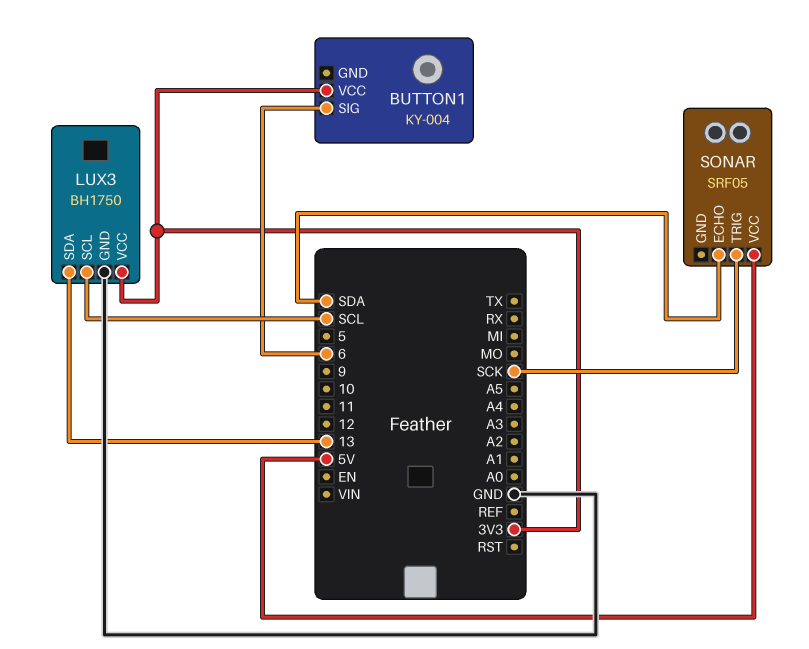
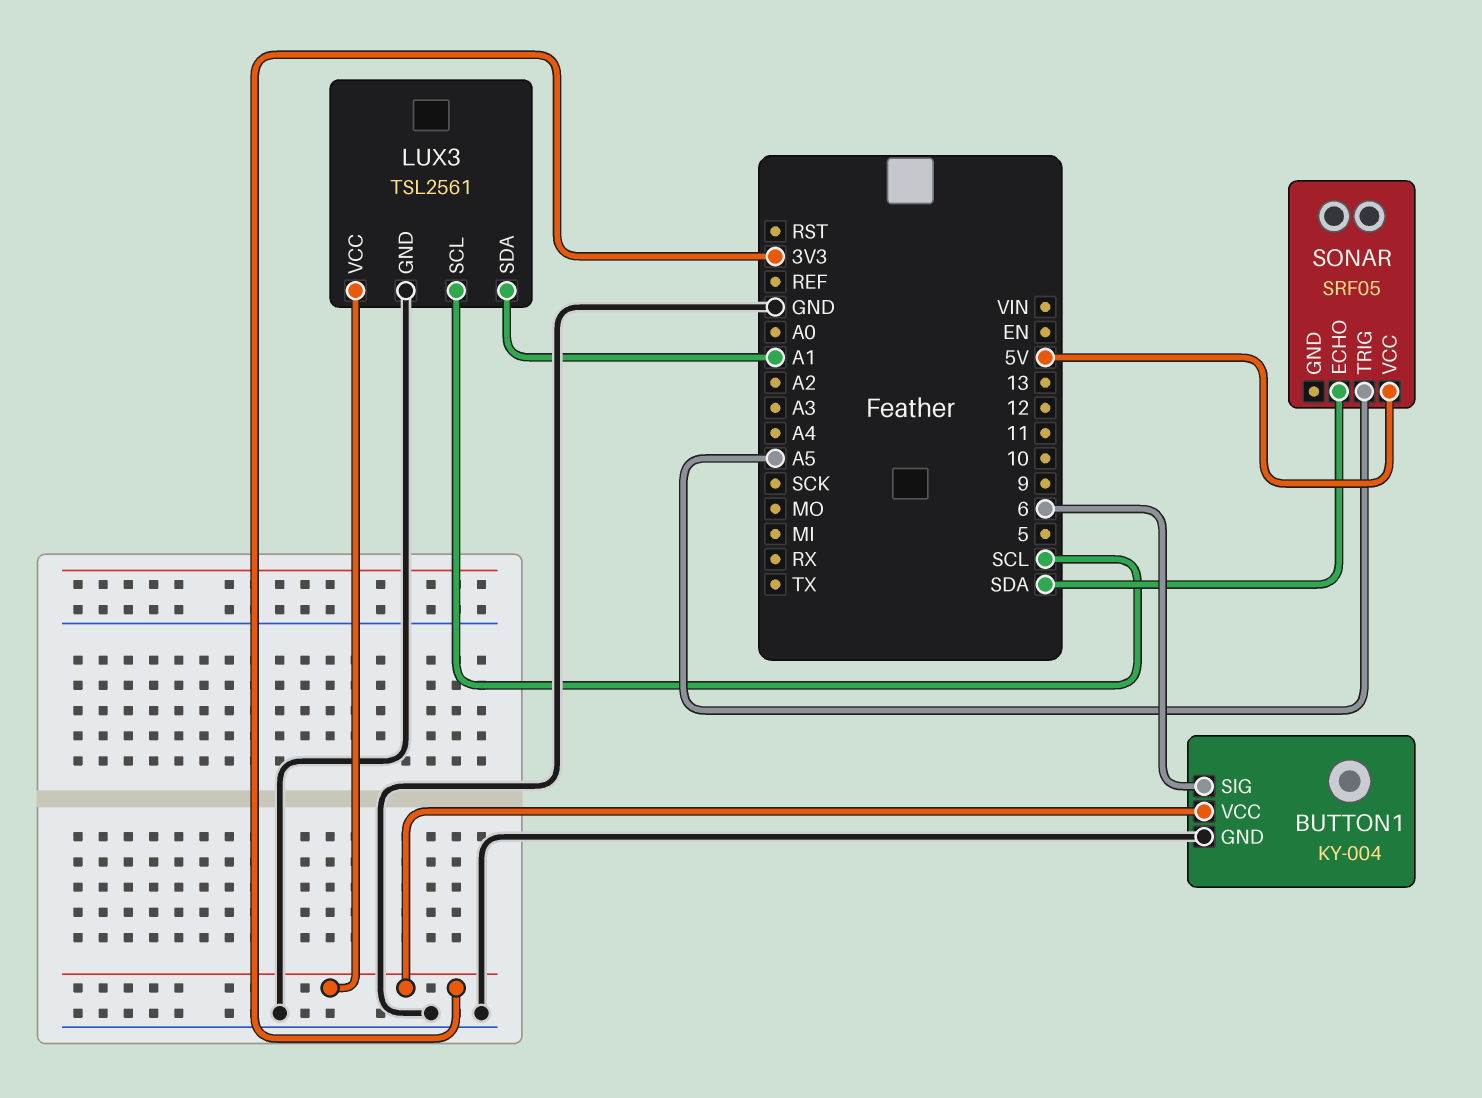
BUTTON1 pin GND: none -> GND
LUX3: BH1750 -> TSL2561
LUX3 pin SDA: 13 -> A1
SONAR pin TRIG: SCK -> A5

